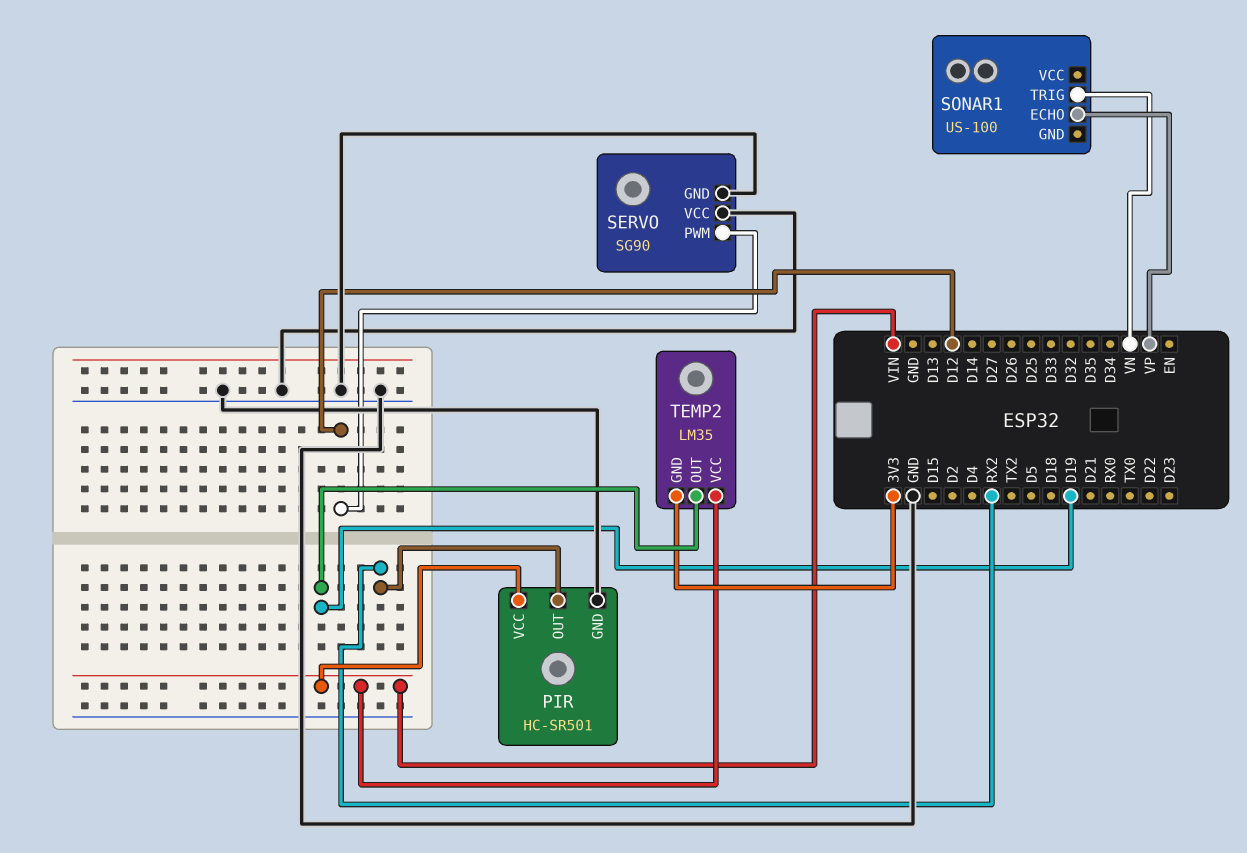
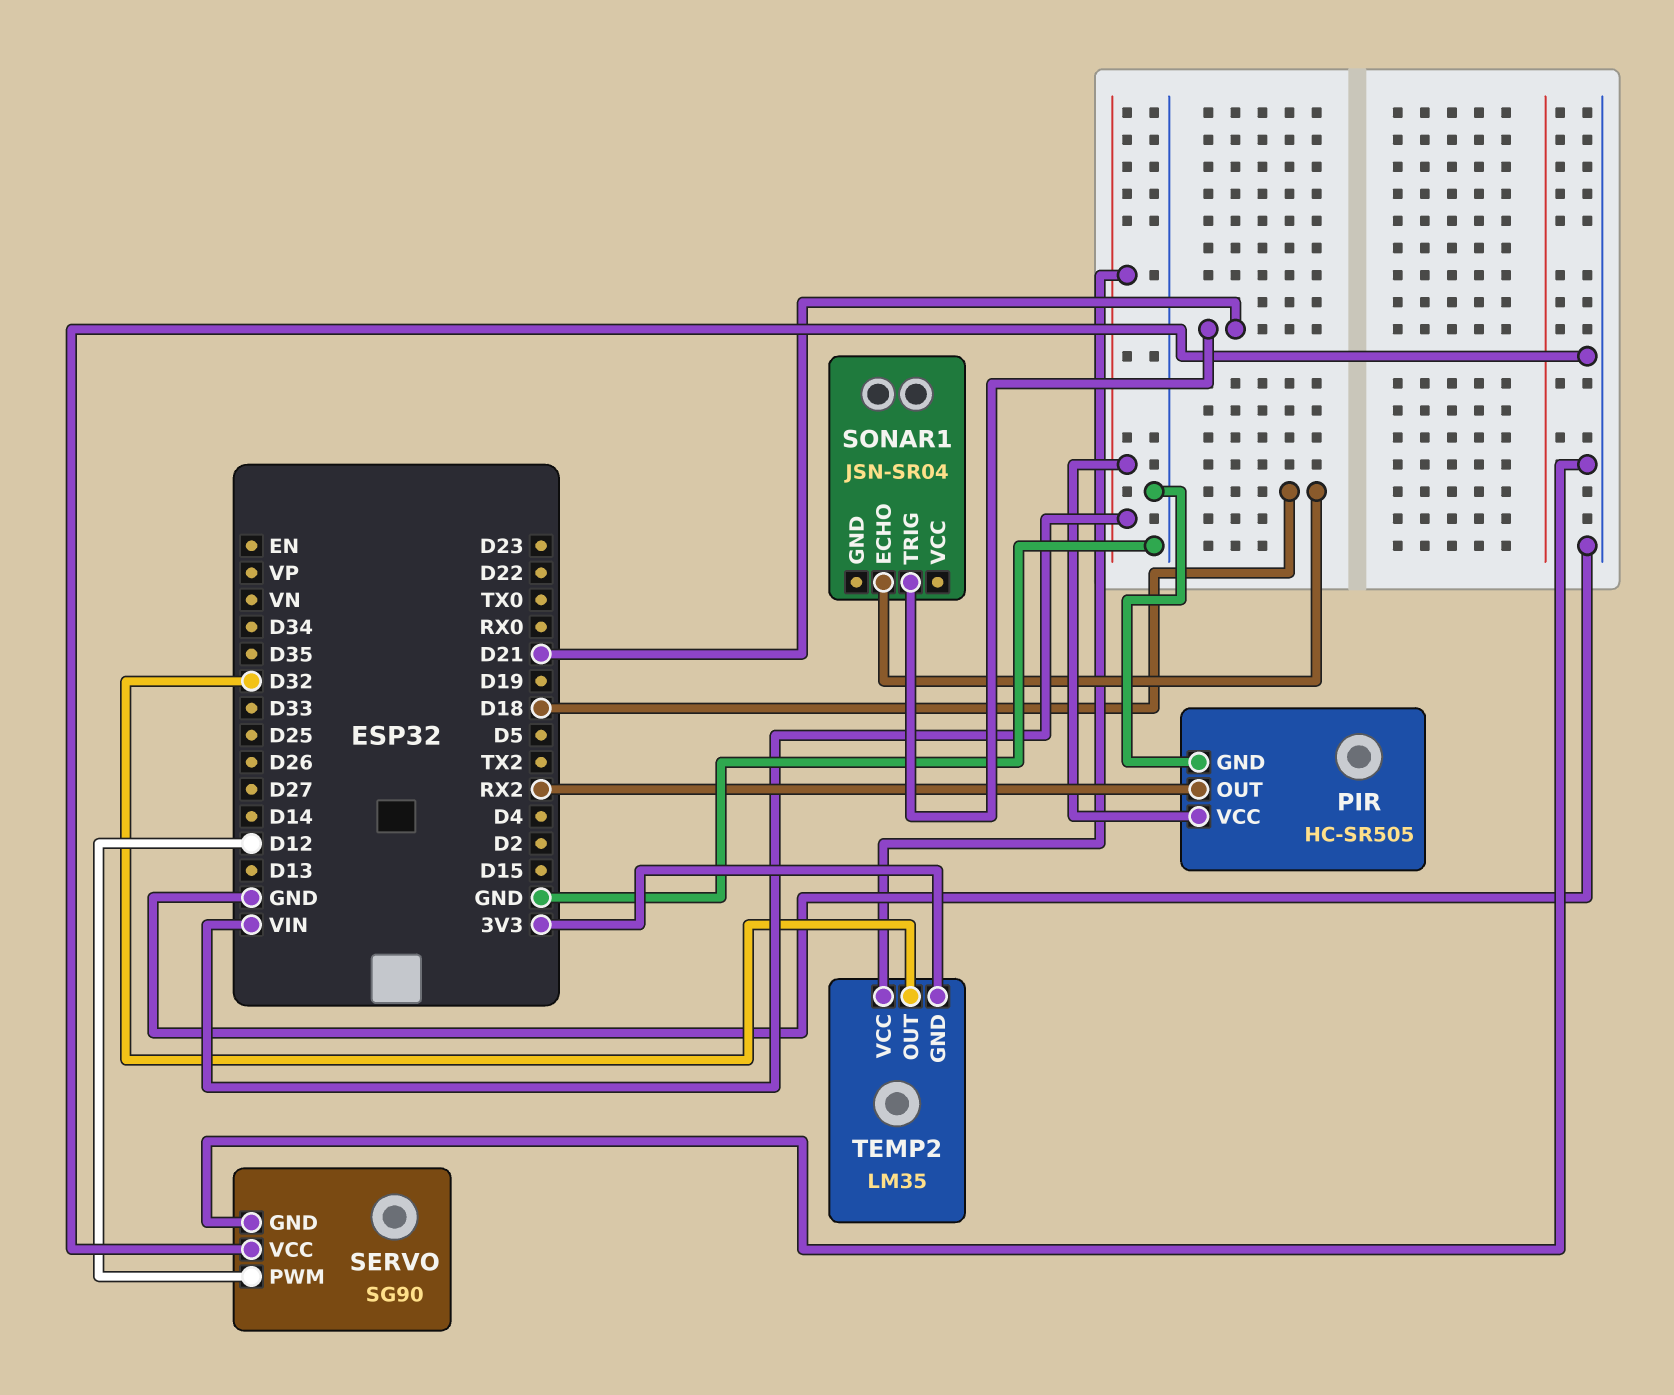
PIR: HC-SR501 -> HC-SR505
SONAR1: US-100 -> JSN-SR04
SONAR1 pin ECHO: VP -> D18
SONAR1 pin TRIG: VN -> D21
TEMP2 pin OUT: D19 -> D32

